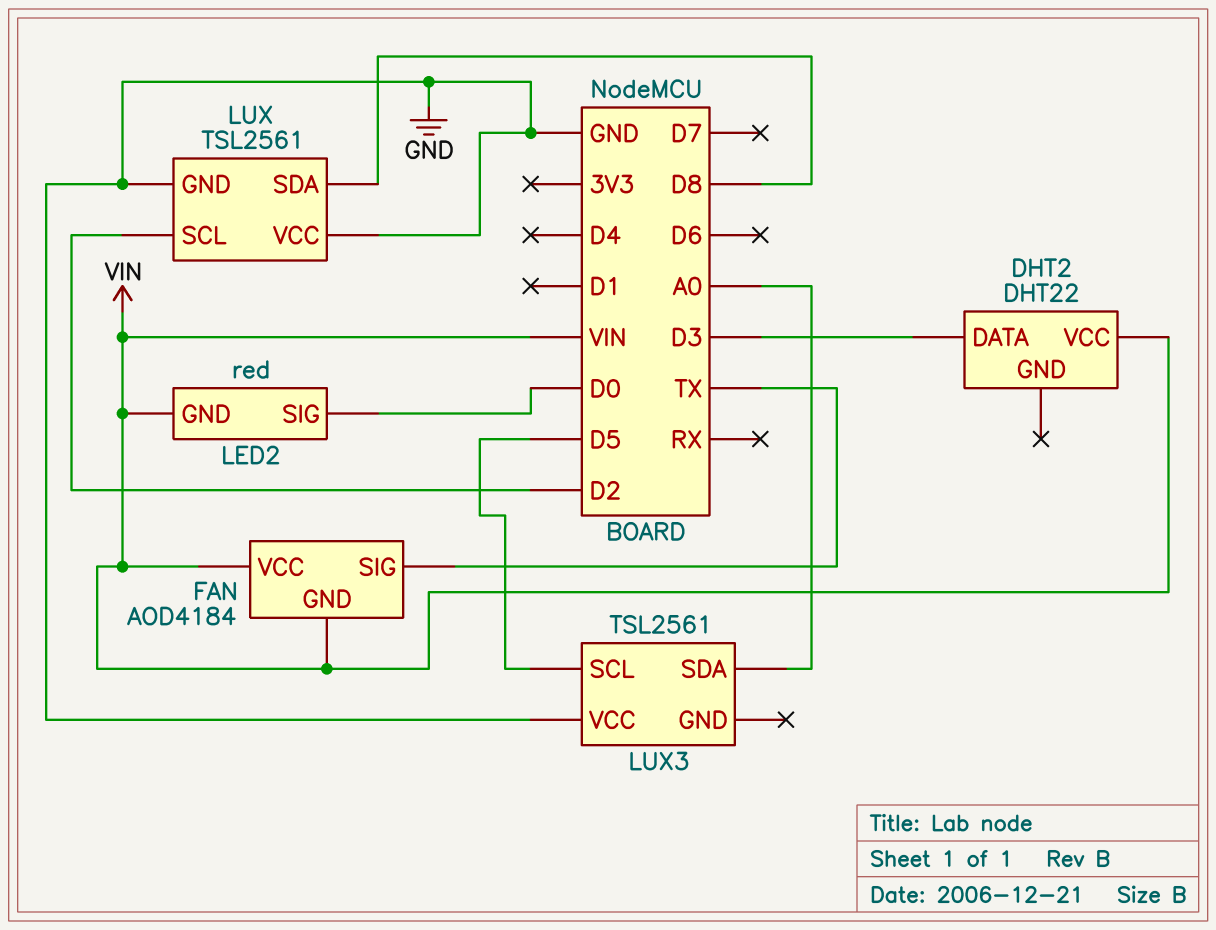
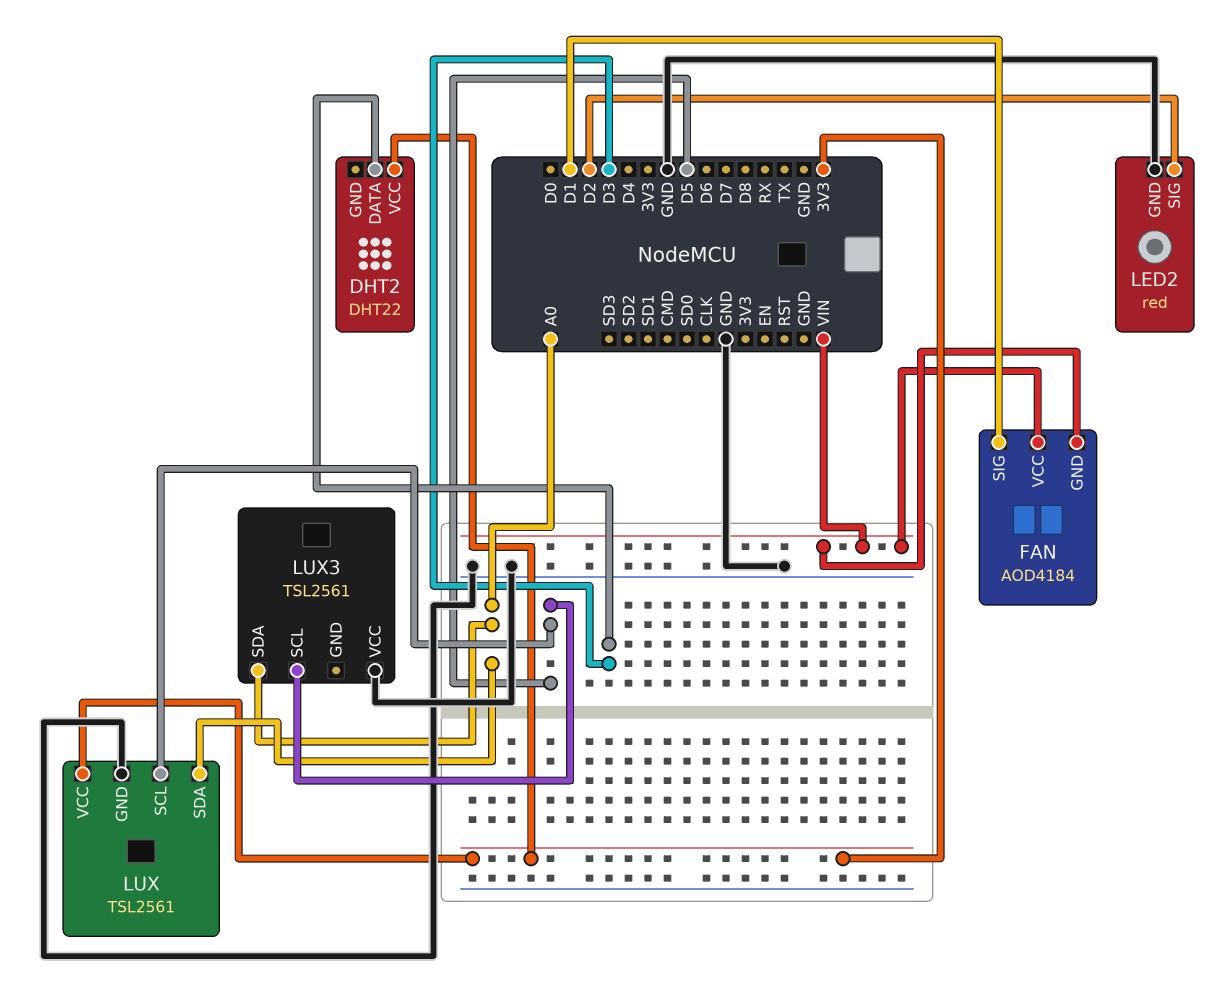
DHT2 pin VCC: VIN -> 3V3
FAN pin SIG: TX -> D1
LED2 pin GND: VIN -> GND
LED2 pin SIG: D0 -> D2
LUX pin SCL: D2 -> D5
LUX pin SDA: D8 -> A0
LUX pin VCC: GND -> 3V3

